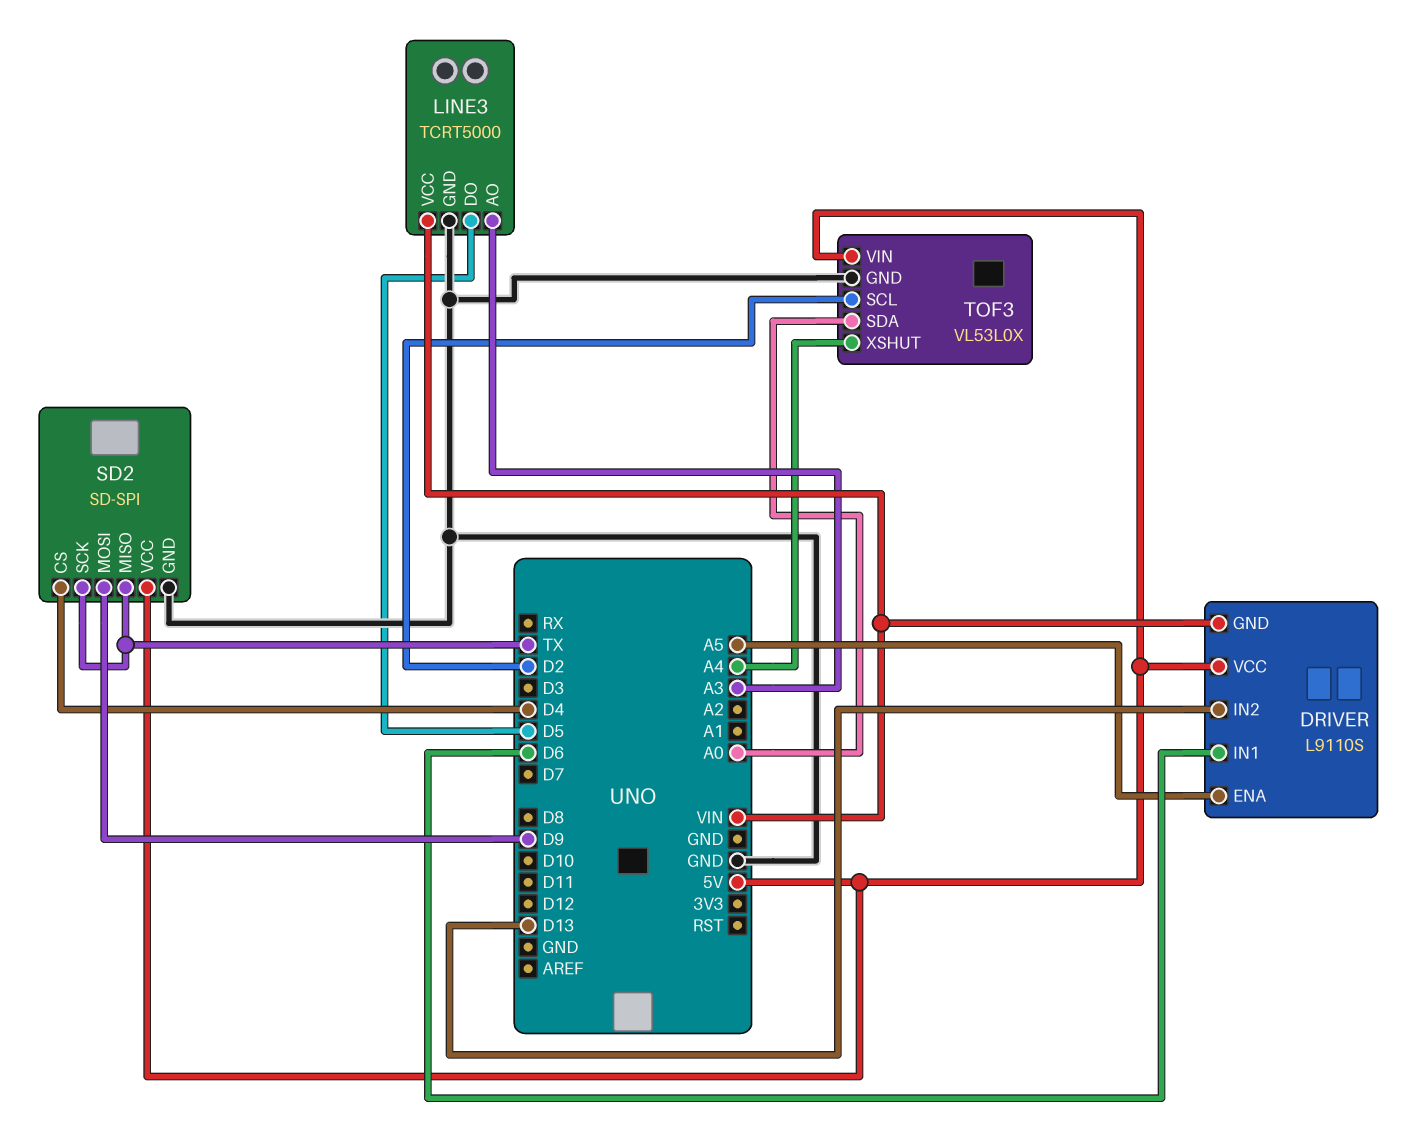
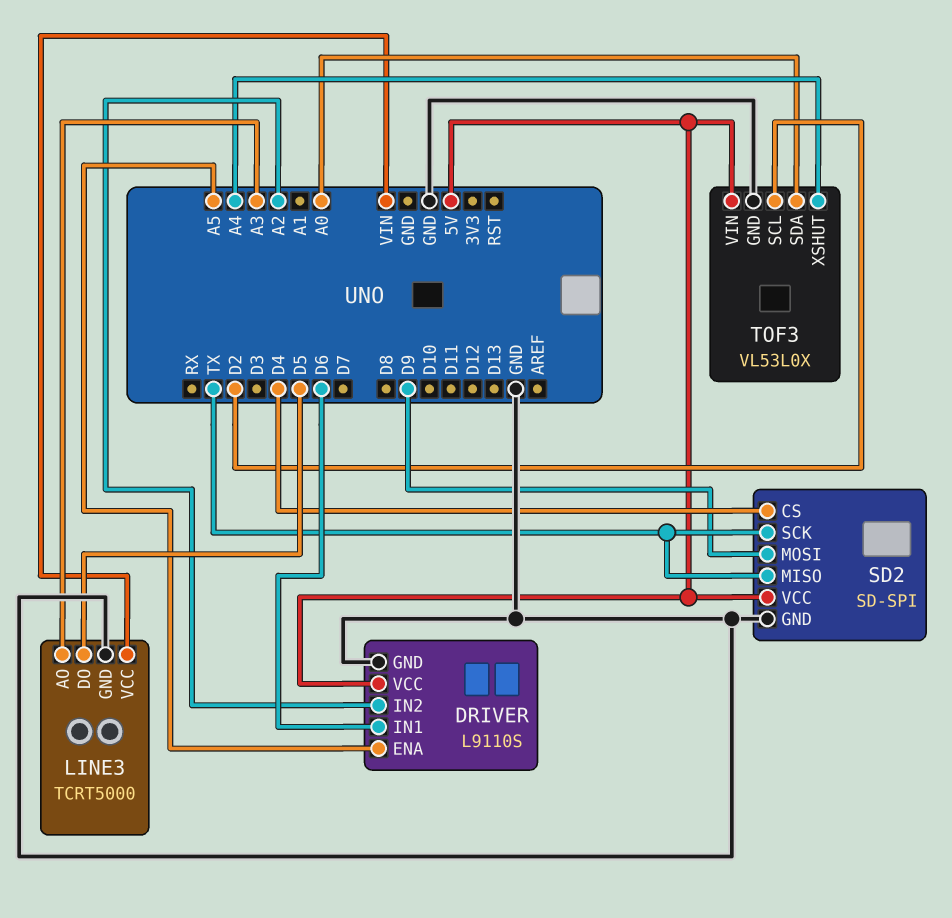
DRIVER pin GND: VIN -> GND
DRIVER pin IN2: D13 -> A2

